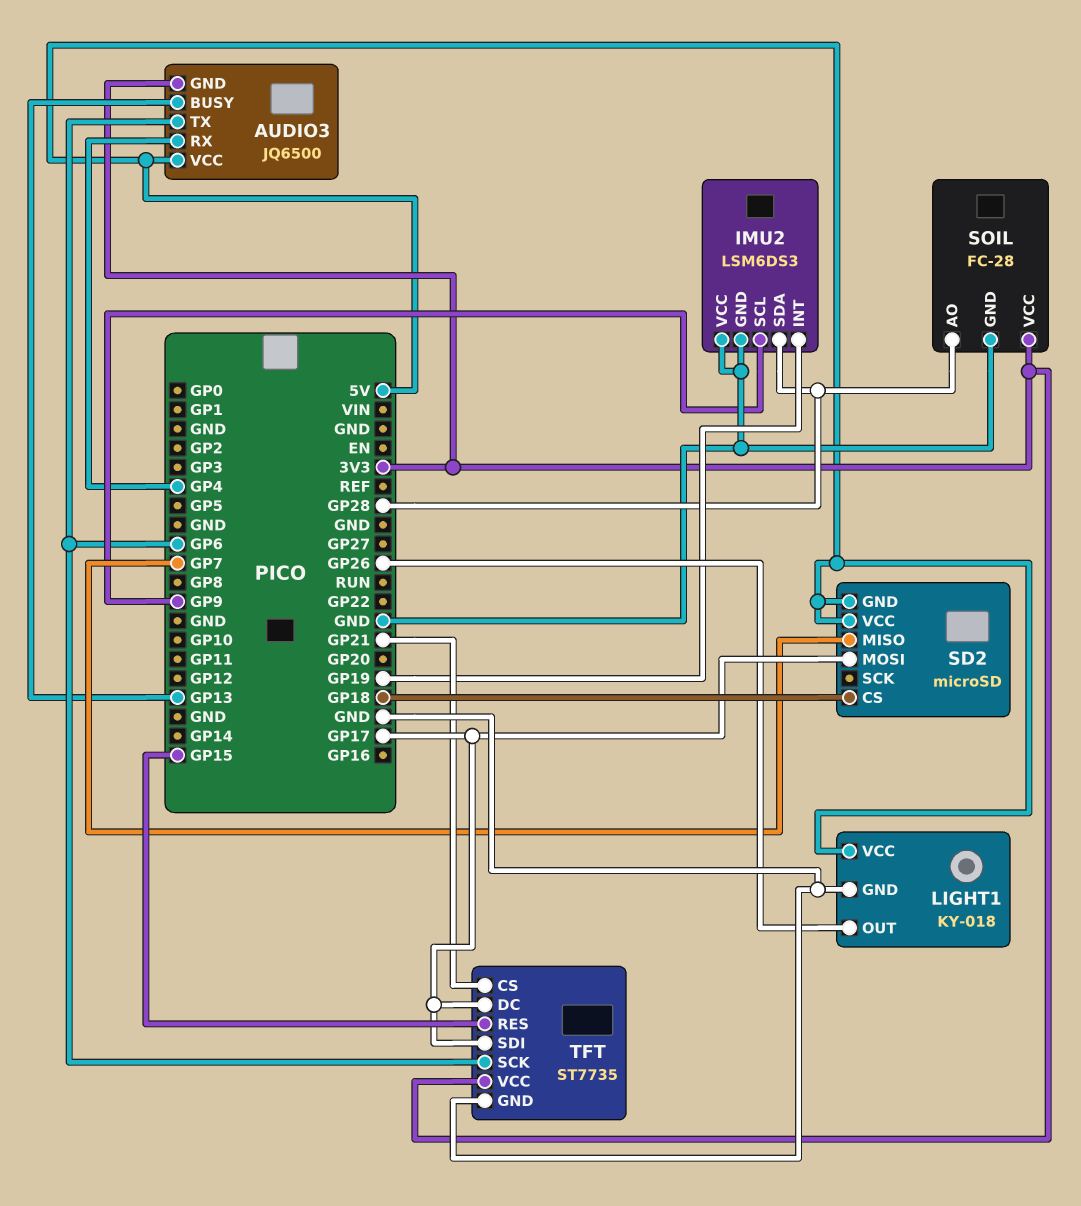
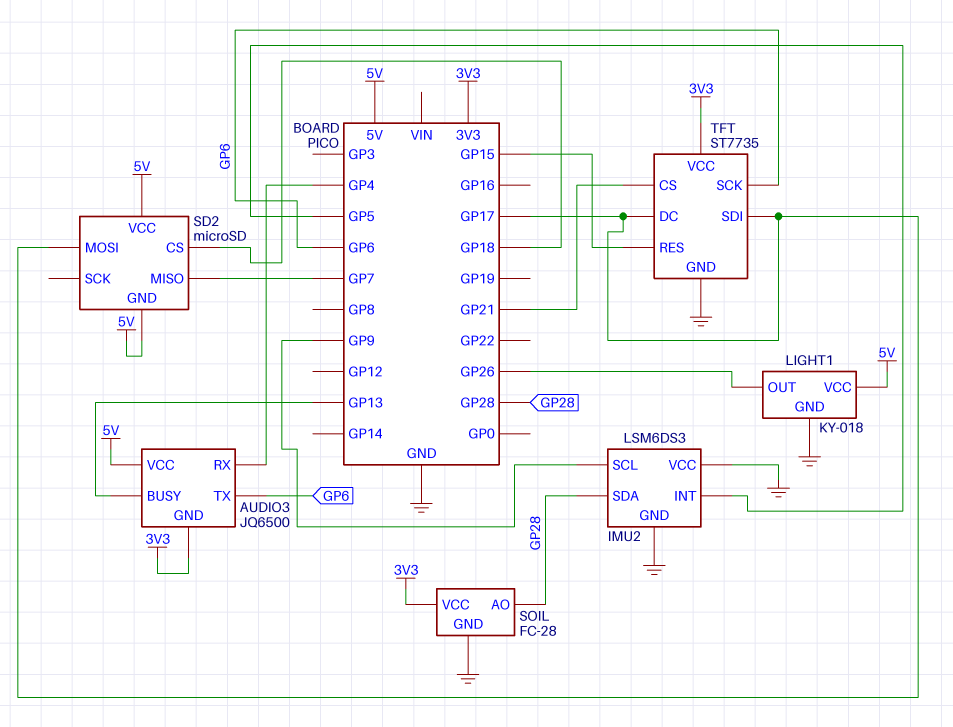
IMU2 pin INT: GP19 -> GP5

